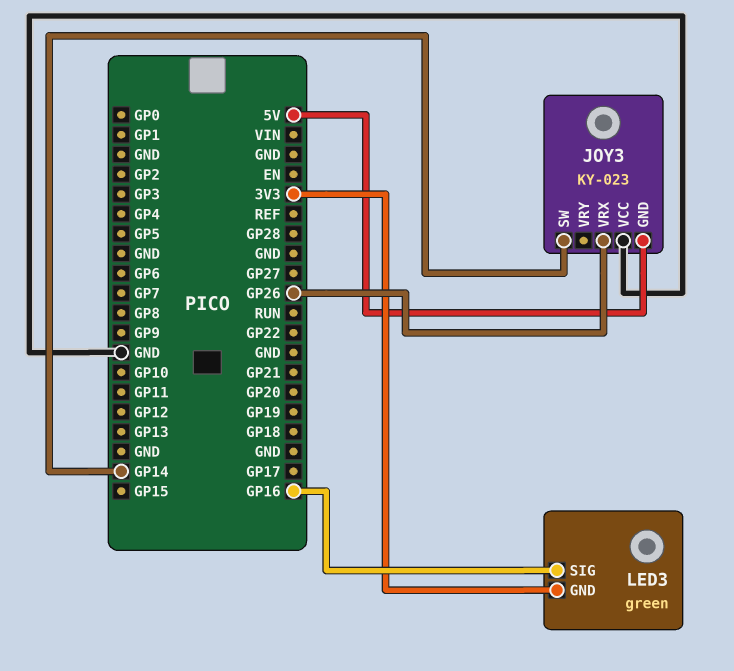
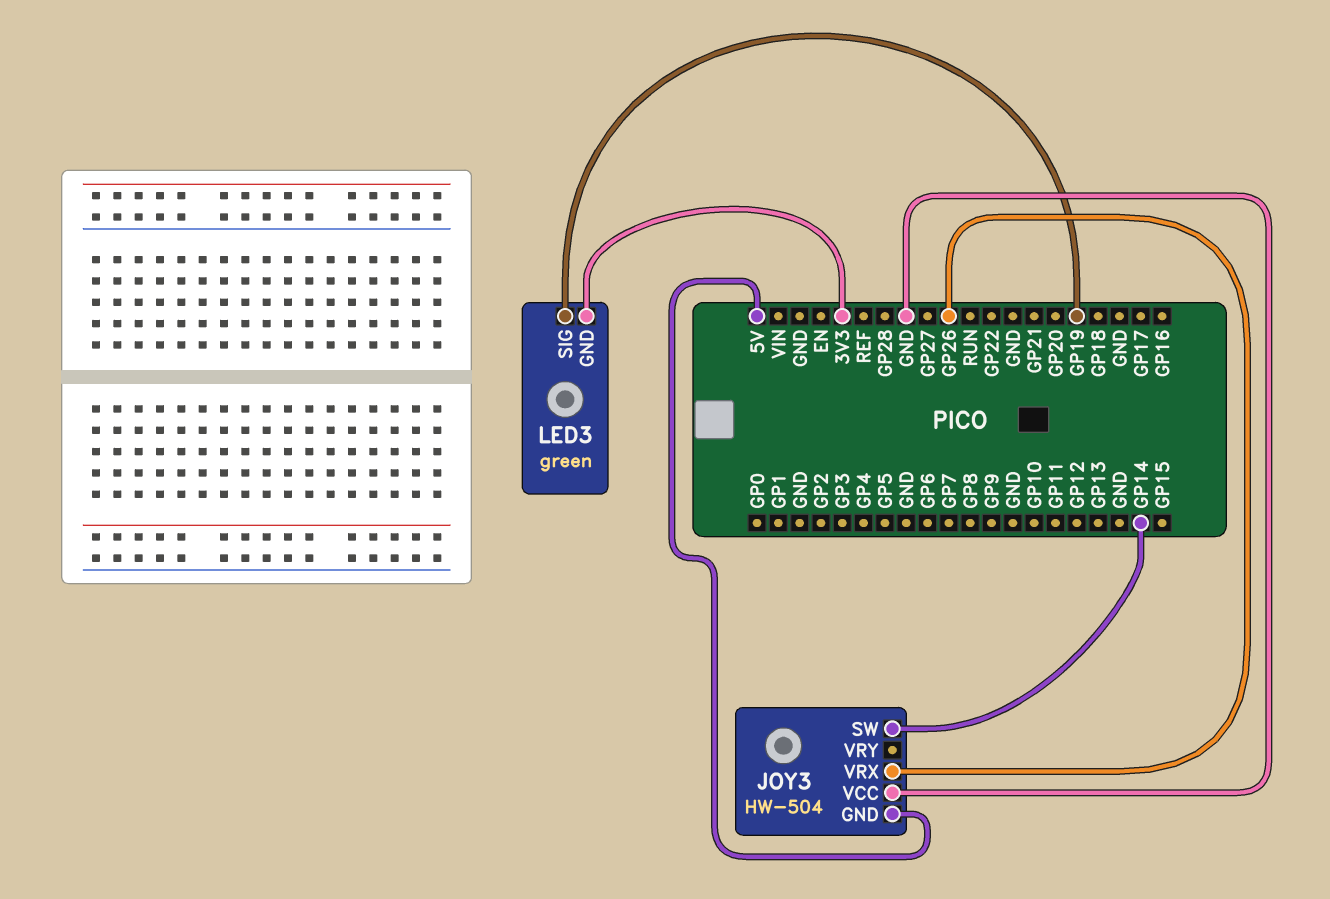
JOY3: KY-023 -> HW-504
LED3 pin SIG: GP16 -> GP19

